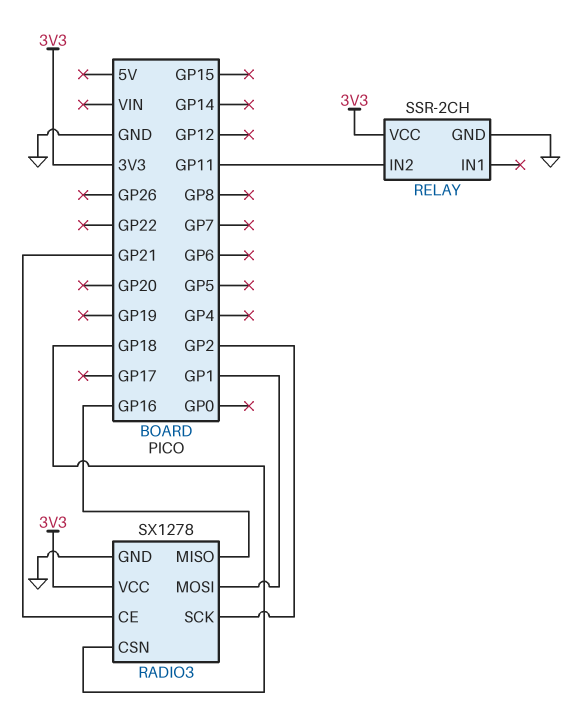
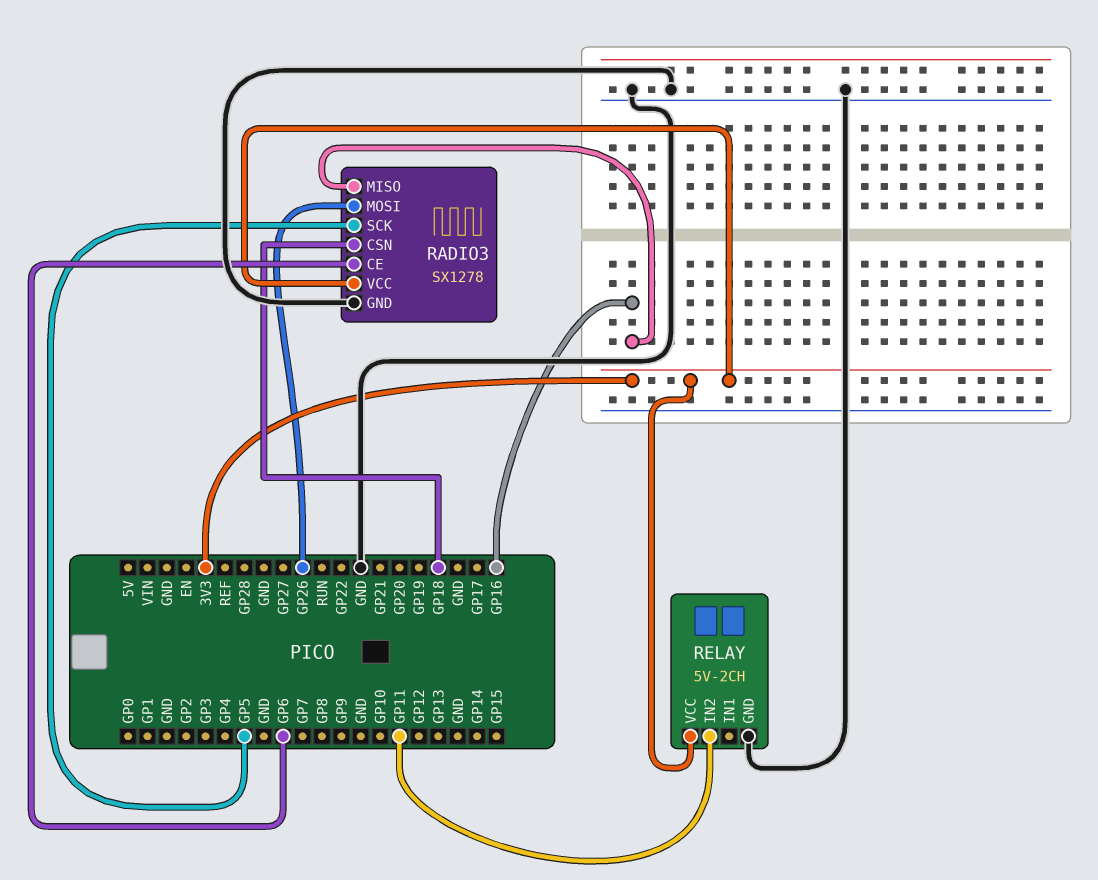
RADIO3 pin CE: GP21 -> GP6
RADIO3 pin MOSI: GP1 -> GP26
RADIO3 pin SCK: GP2 -> GP5
RELAY: SSR-2CH -> 5V-2CH

